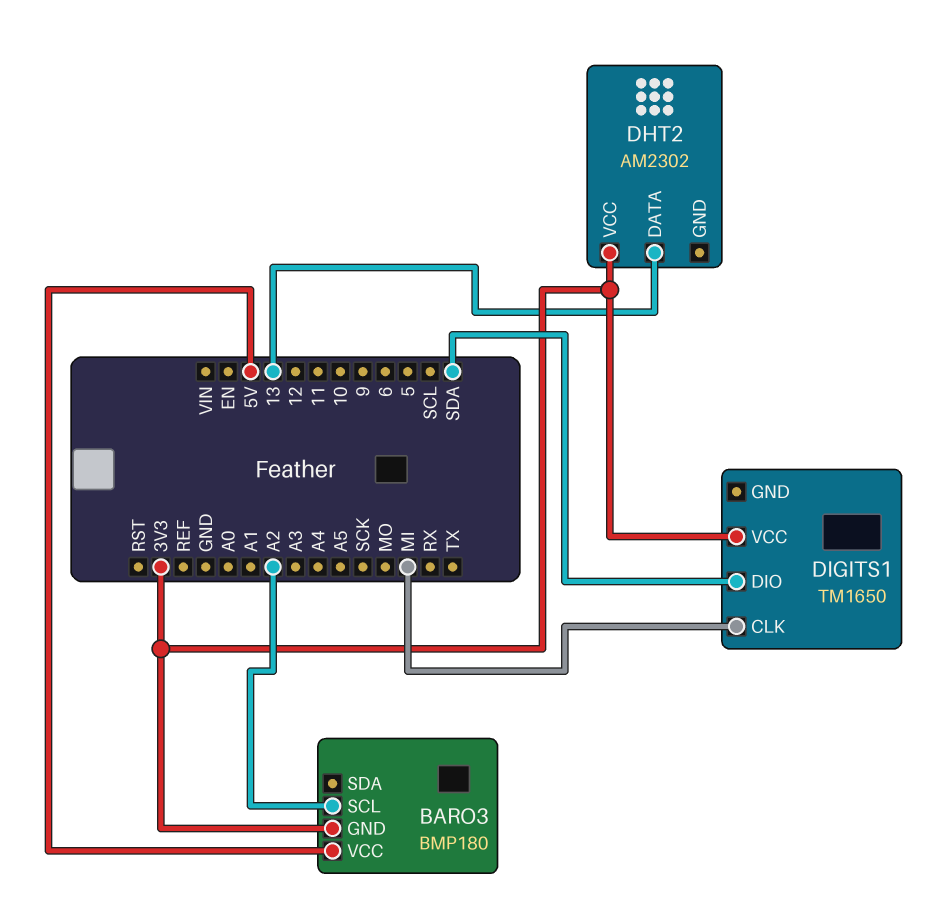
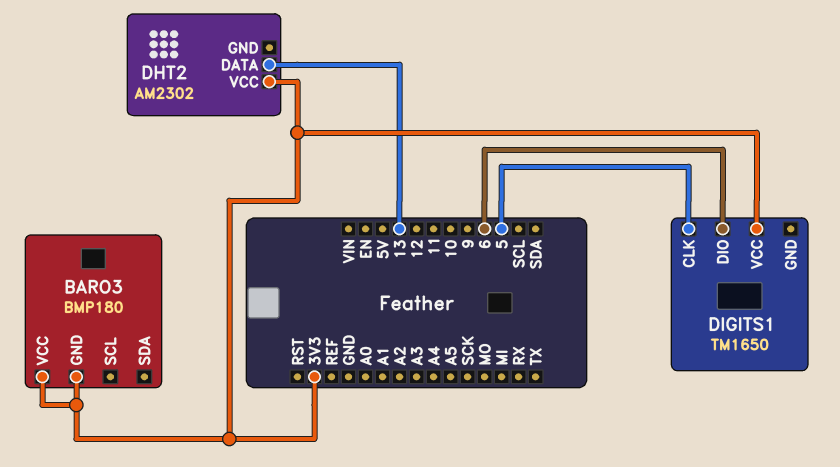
BARO3 pin SCL: A2 -> none
BARO3 pin VCC: 5V -> 3V3
DIGITS1 pin CLK: MI -> 5
DIGITS1 pin DIO: SDA -> 6

